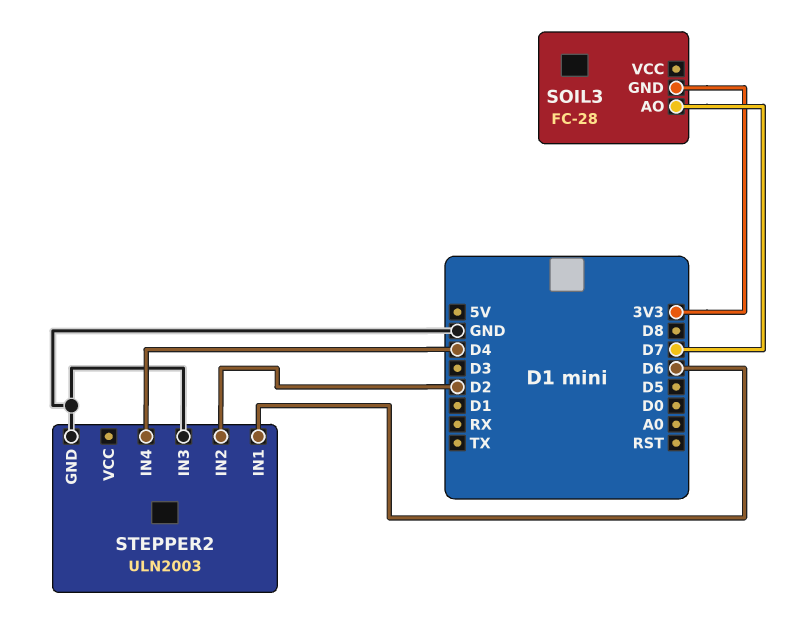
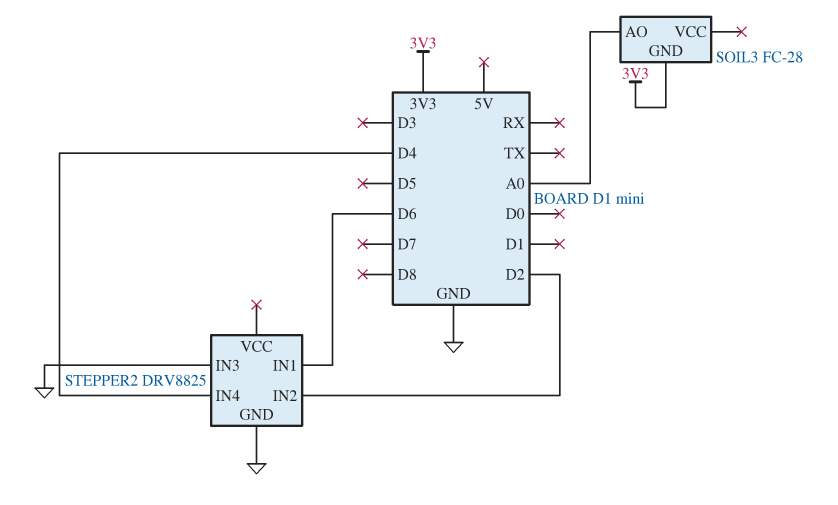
SOIL3 pin AO: D7 -> A0
STEPPER2: ULN2003 -> DRV8825

